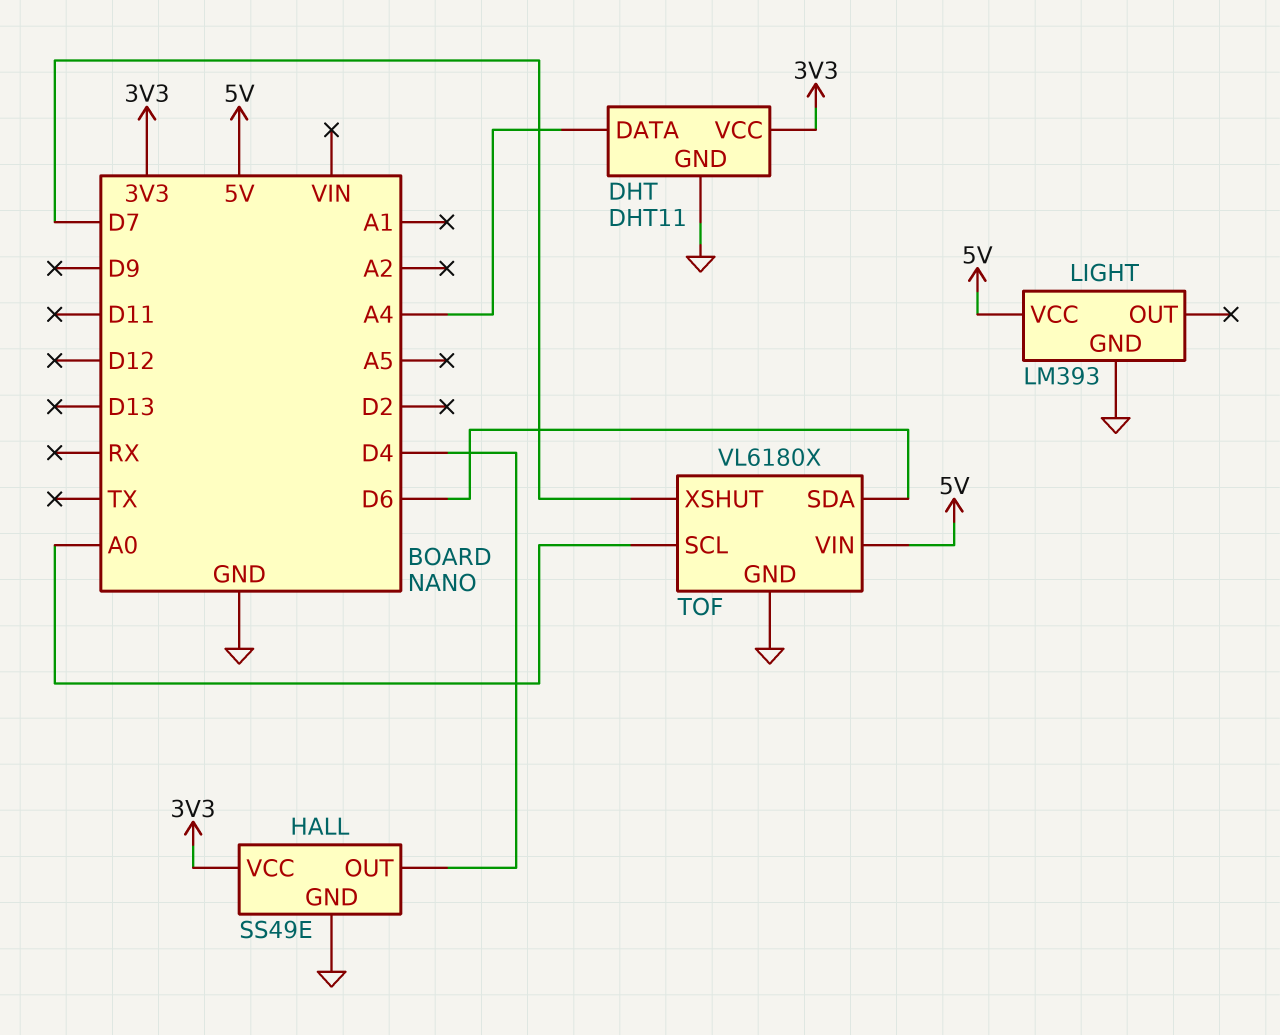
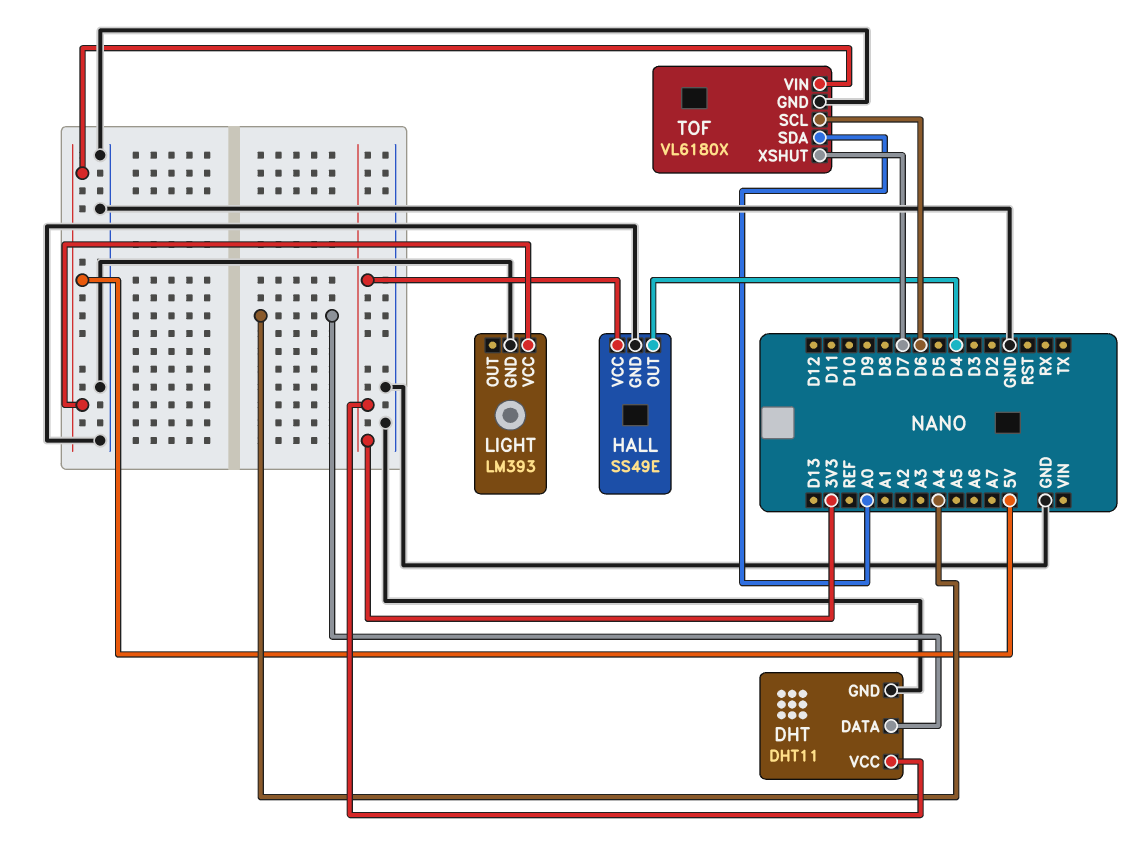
TOF pin SCL: A0 -> D6
TOF pin SDA: D6 -> A0

